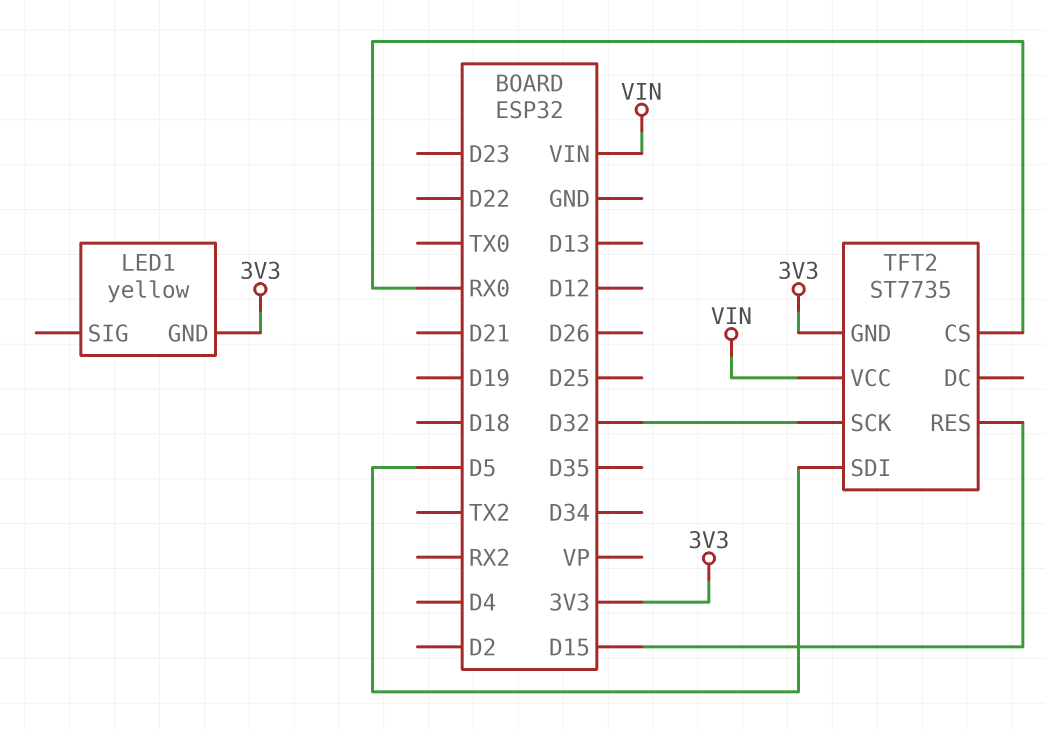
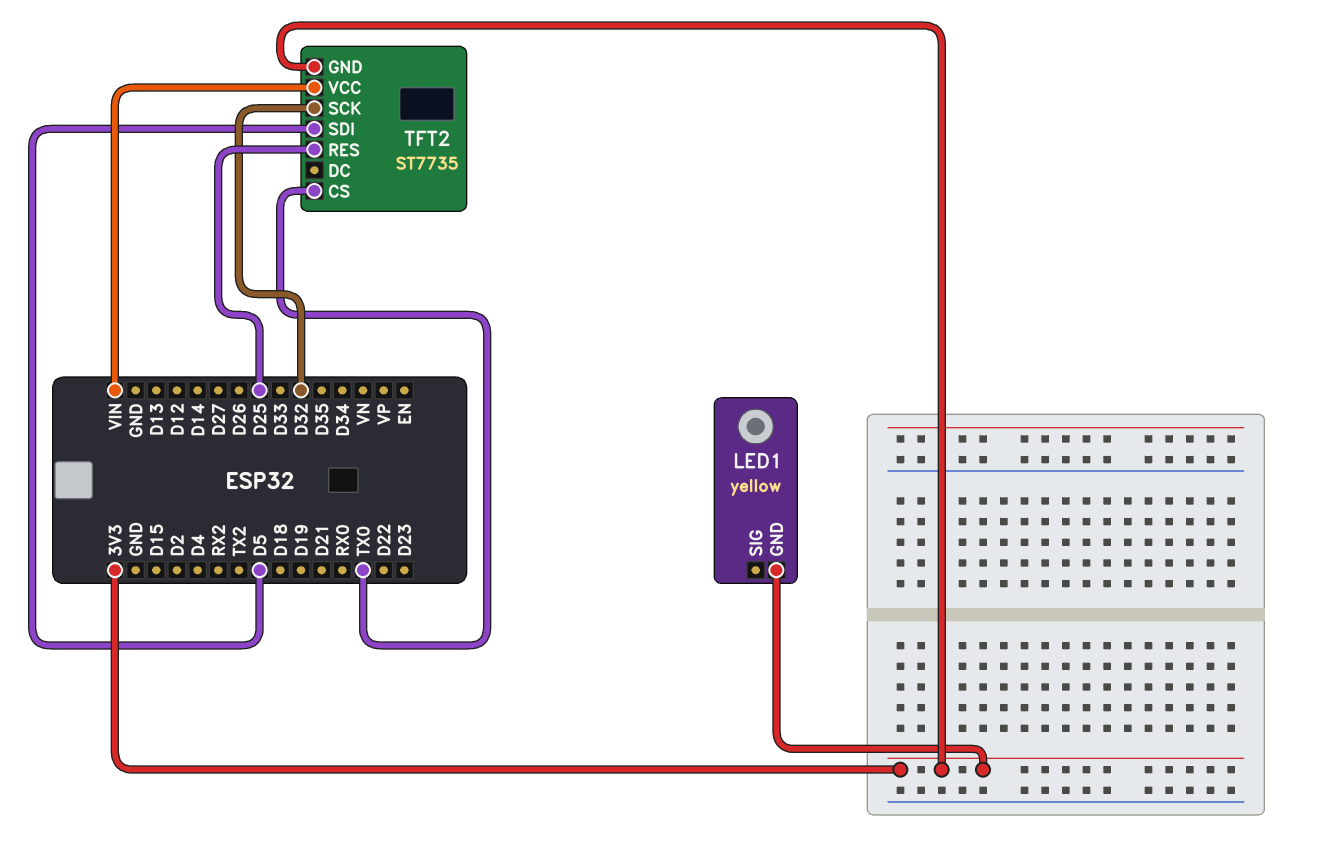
TFT2 pin CS: RX0 -> TX0
TFT2 pin RES: D15 -> D25

